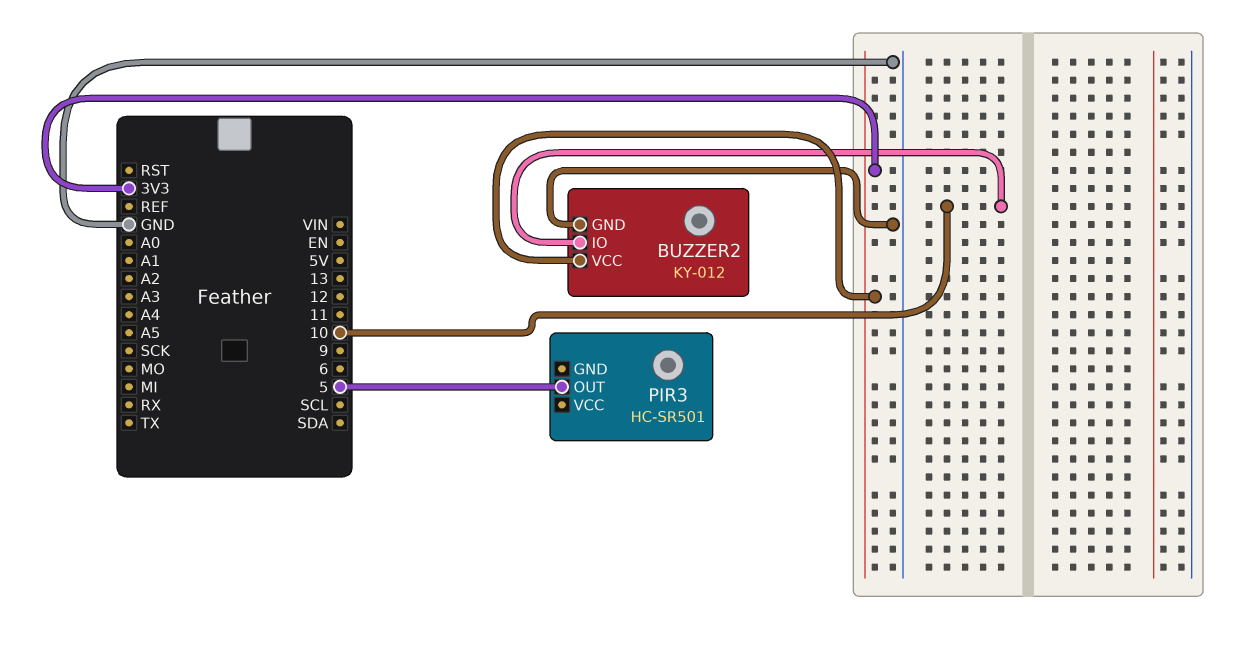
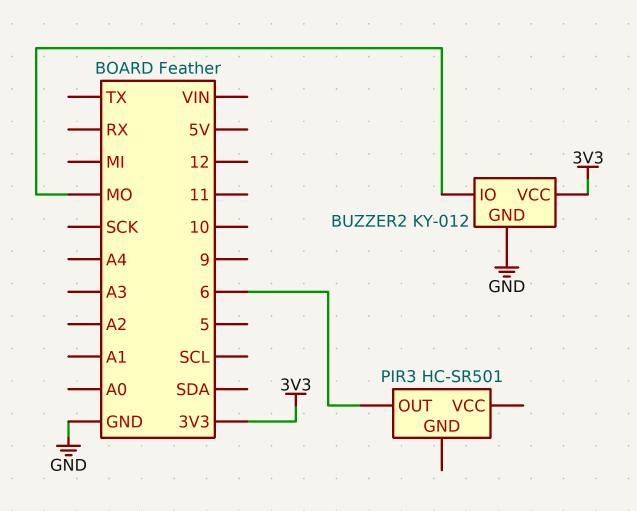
BUZZER2 pin IO: 10 -> MO
PIR3 pin OUT: 5 -> 6

